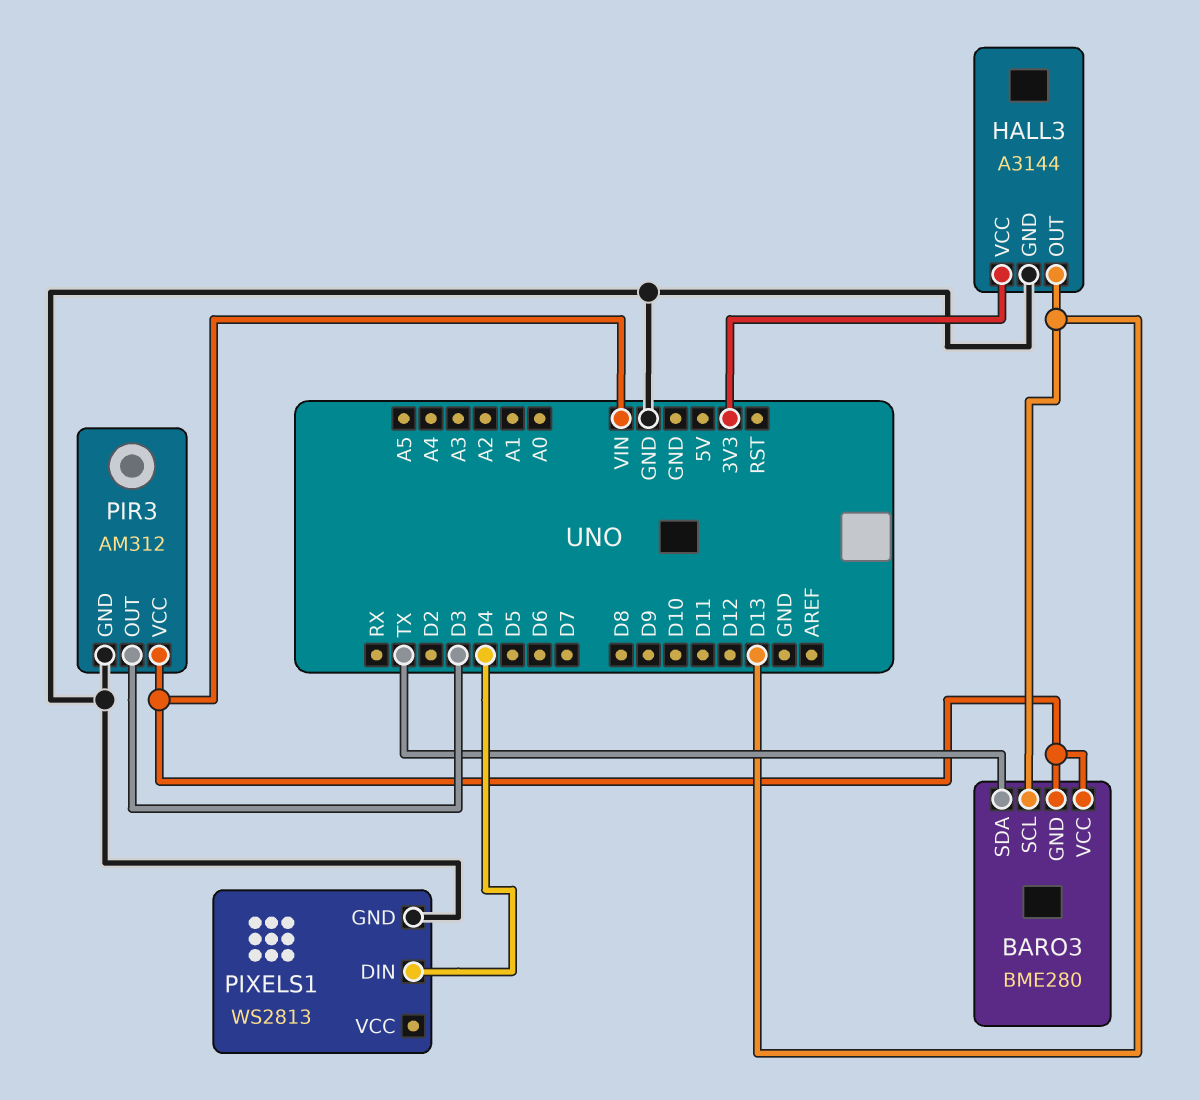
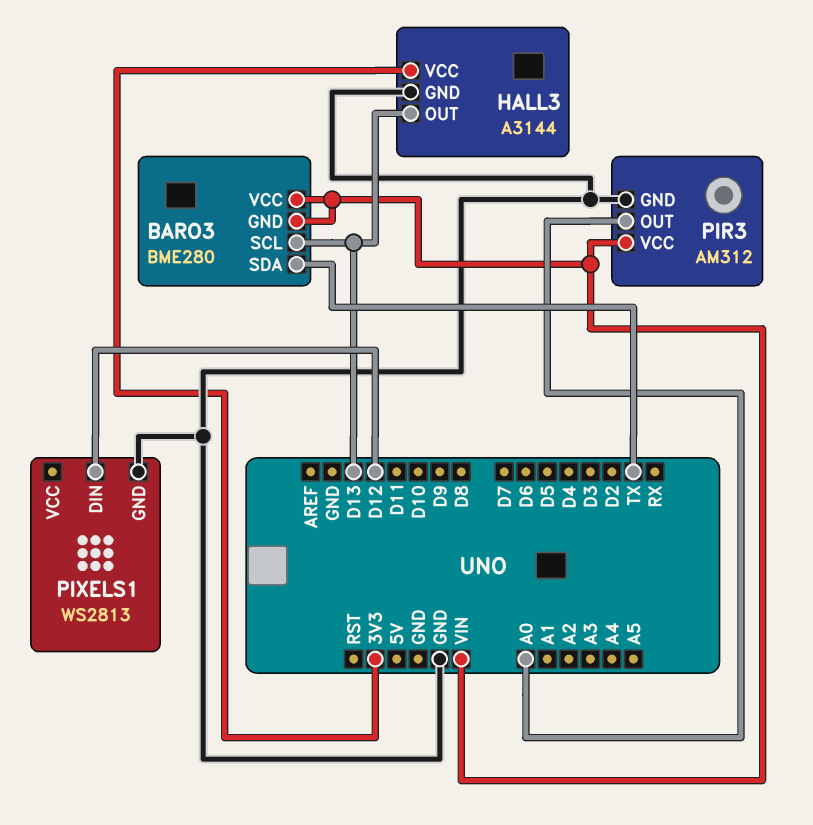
PIR3 pin OUT: D3 -> A0
PIXELS1 pin DIN: D4 -> D12

